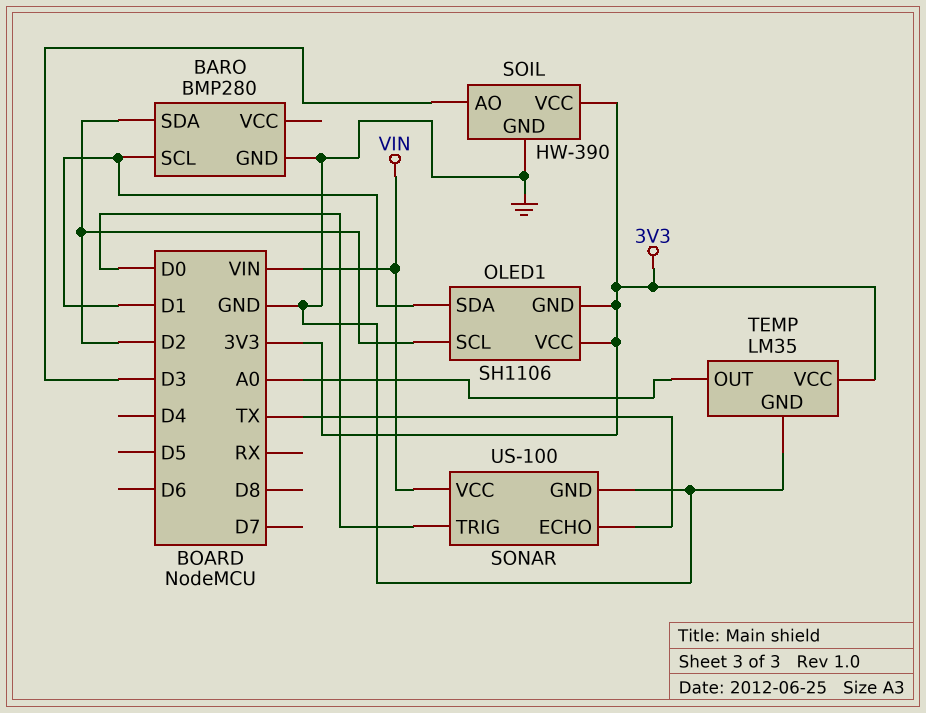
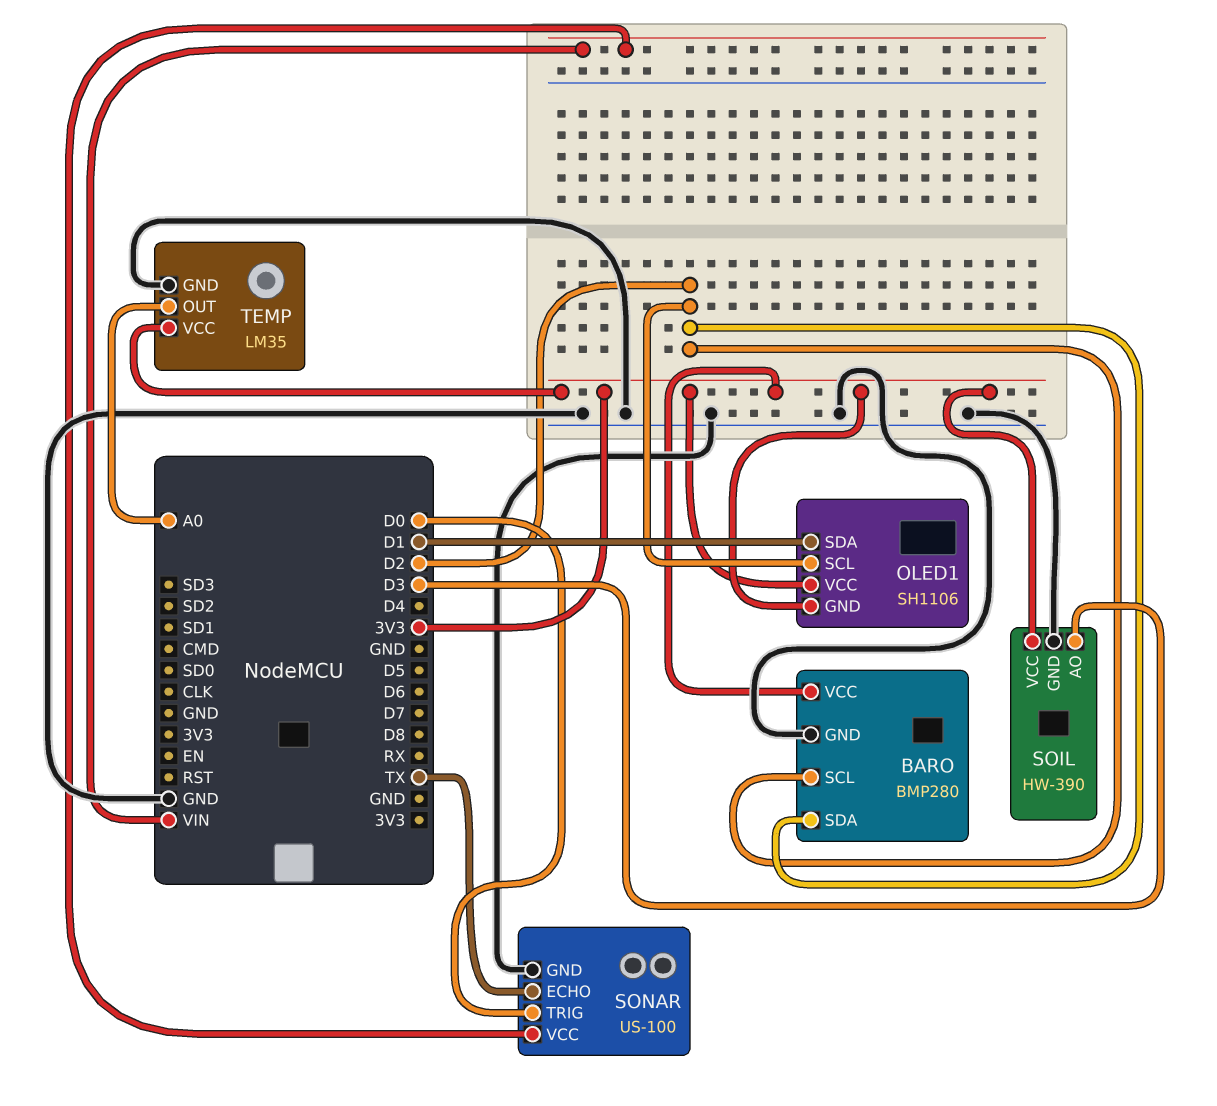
BARO pin SCL: D1 -> D2
BARO pin VCC: none -> 3V3

